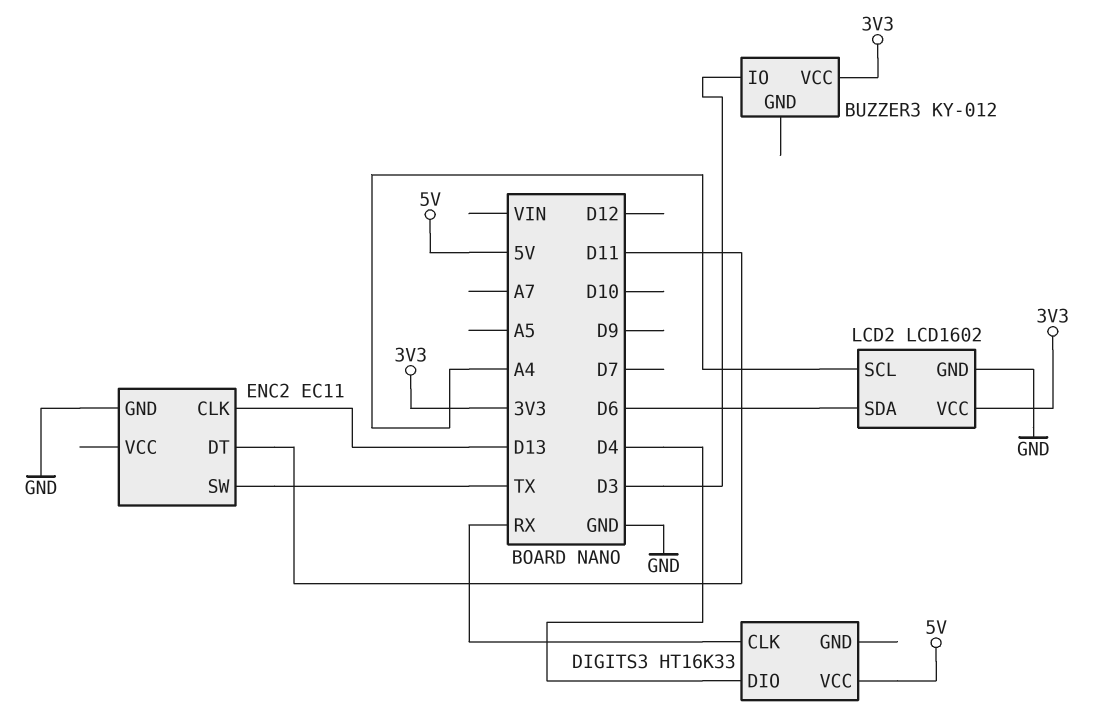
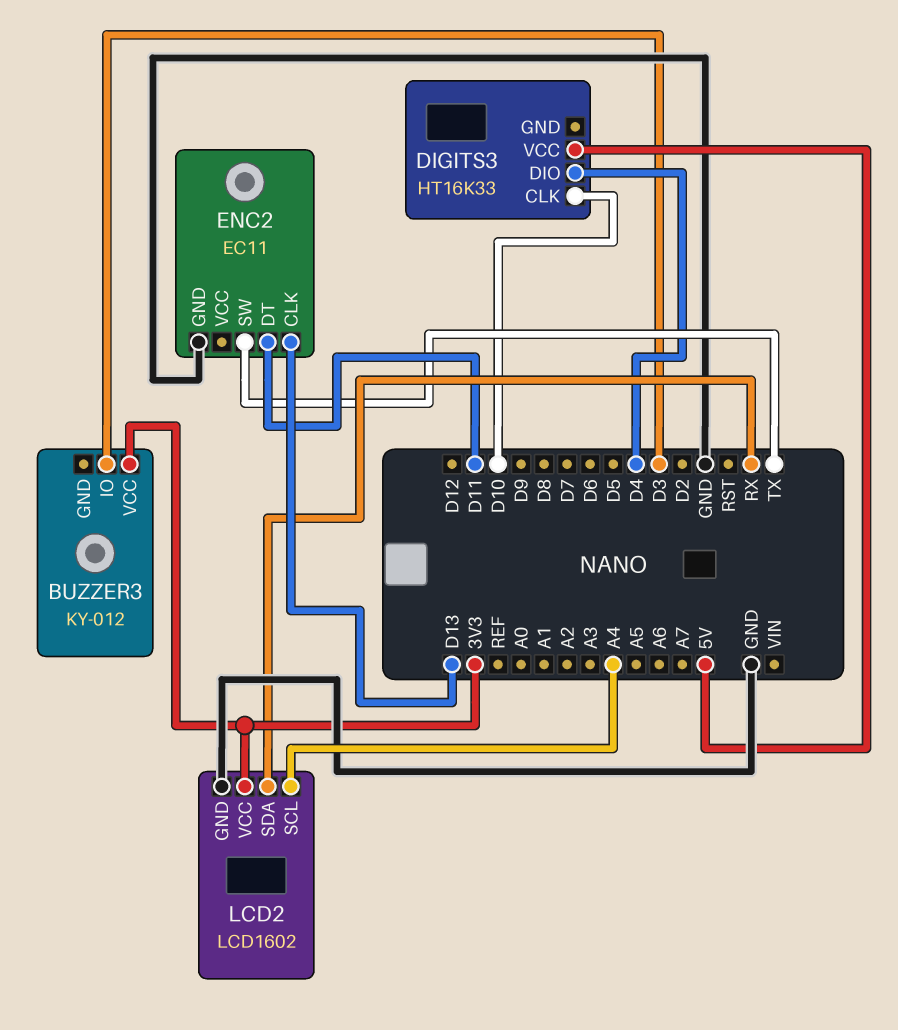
DIGITS3 pin CLK: RX -> D10
LCD2 pin SDA: D6 -> RX

